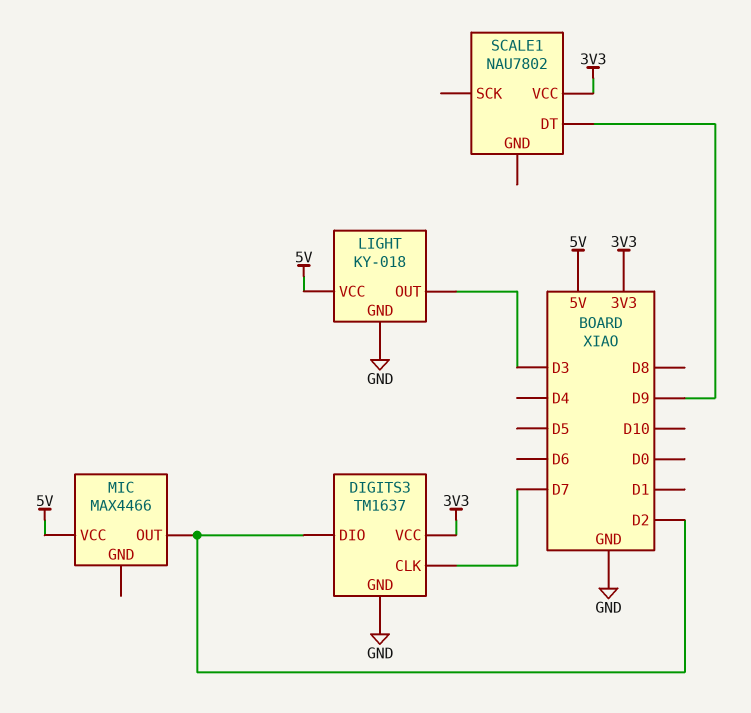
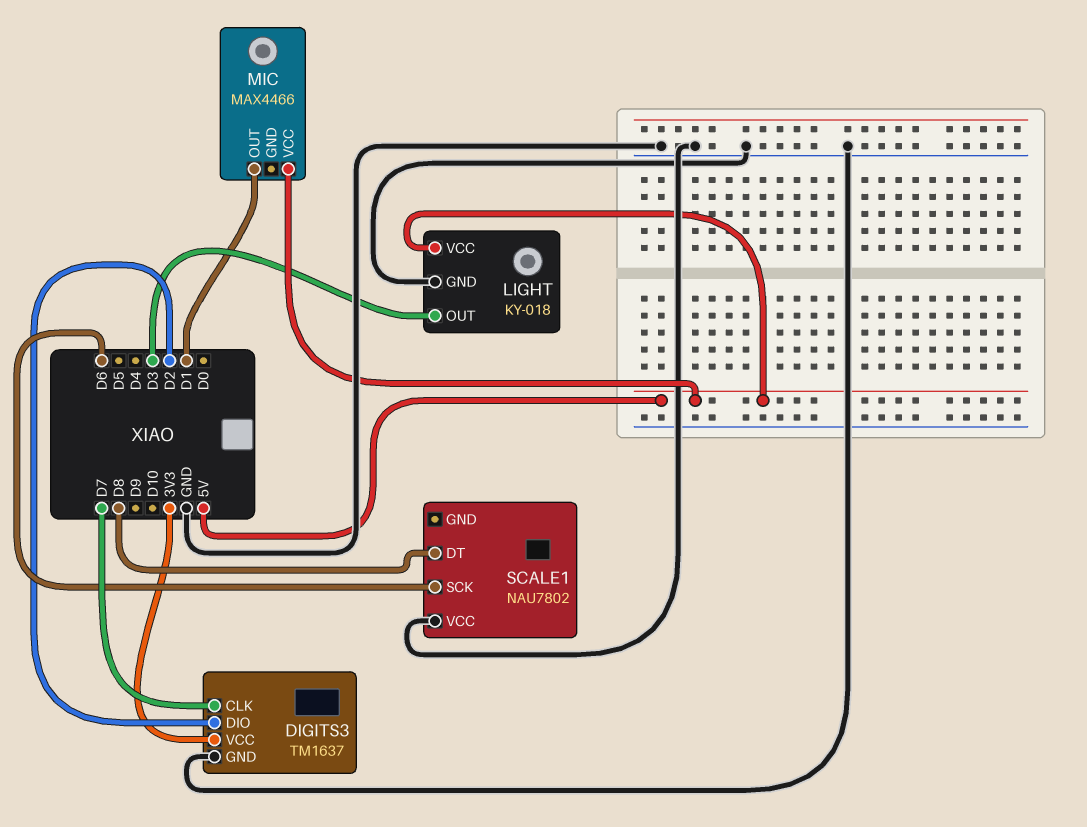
MIC pin OUT: D2 -> D1
SCALE1 pin DT: D9 -> D8
SCALE1 pin SCK: none -> D6
SCALE1 pin VCC: 3V3 -> GND

